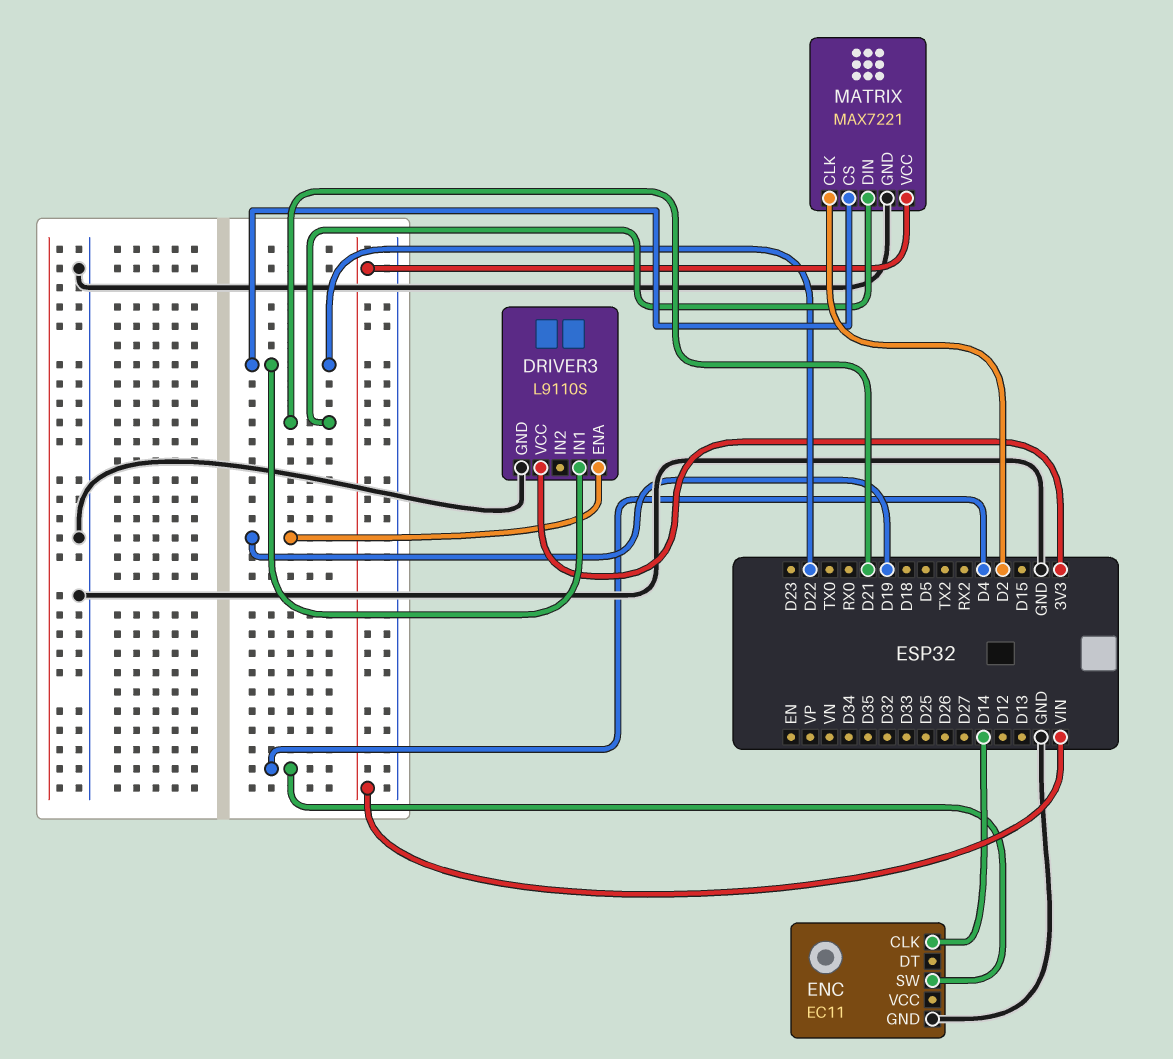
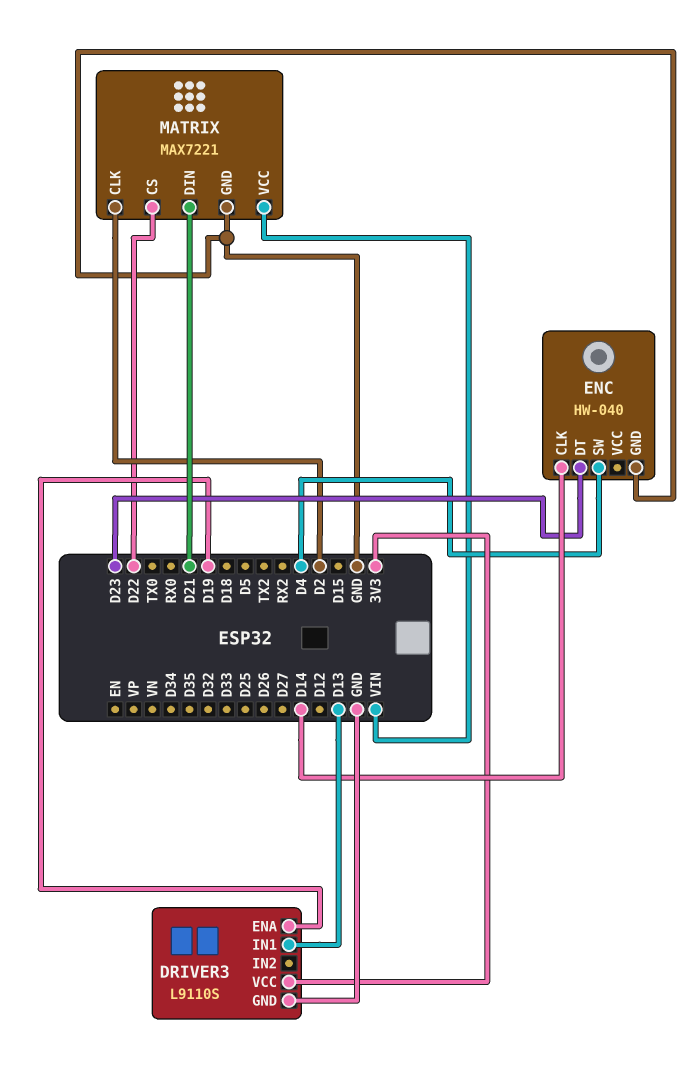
DRIVER3 pin IN1: D22 -> D13
ENC: EC11 -> HW-040
ENC pin DT: none -> D23

